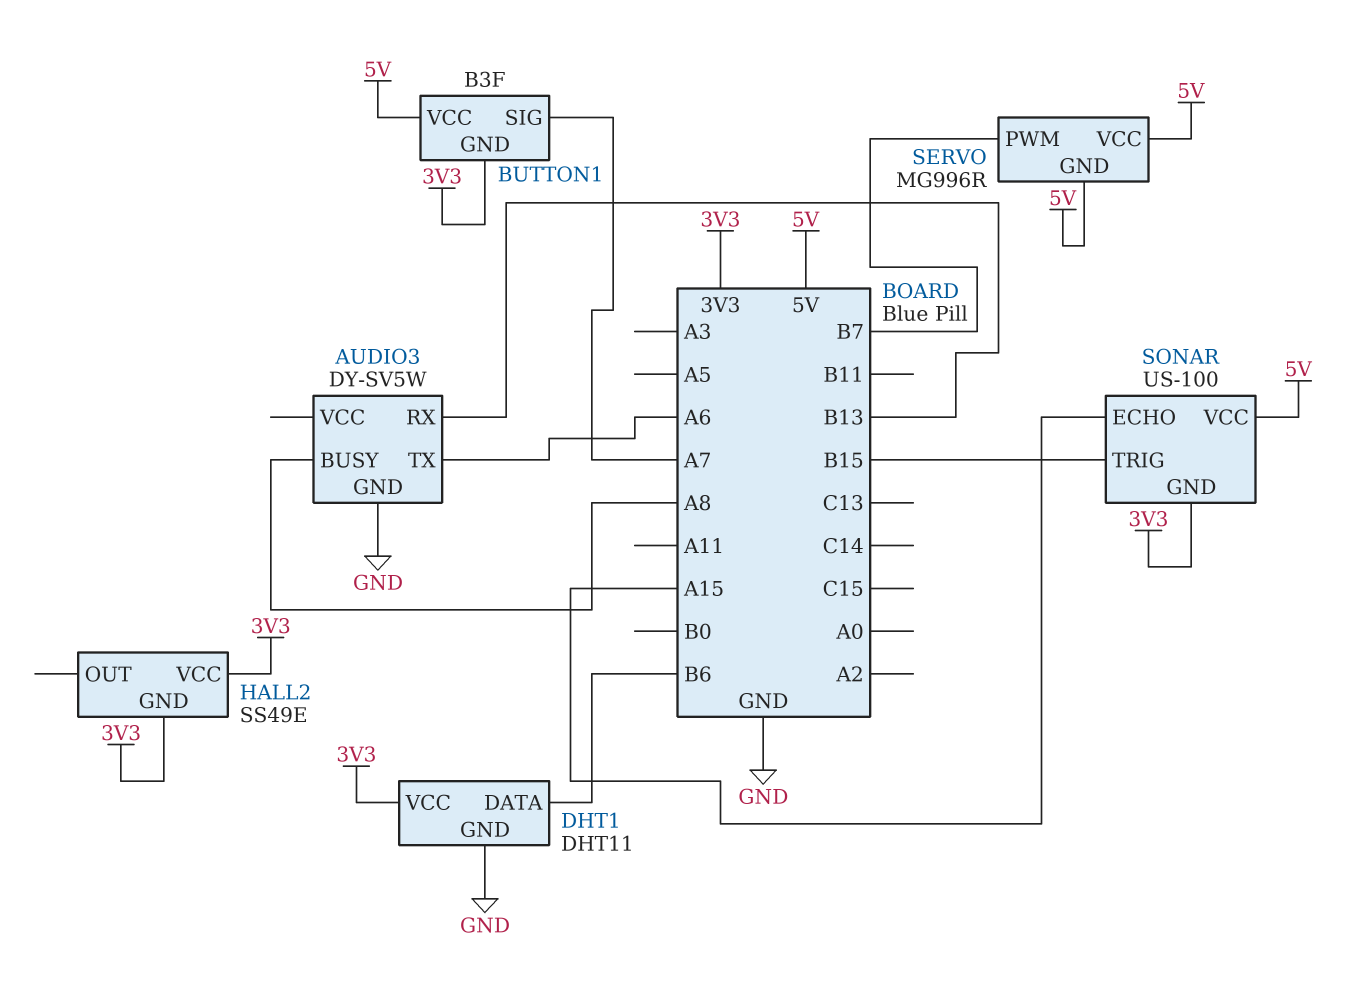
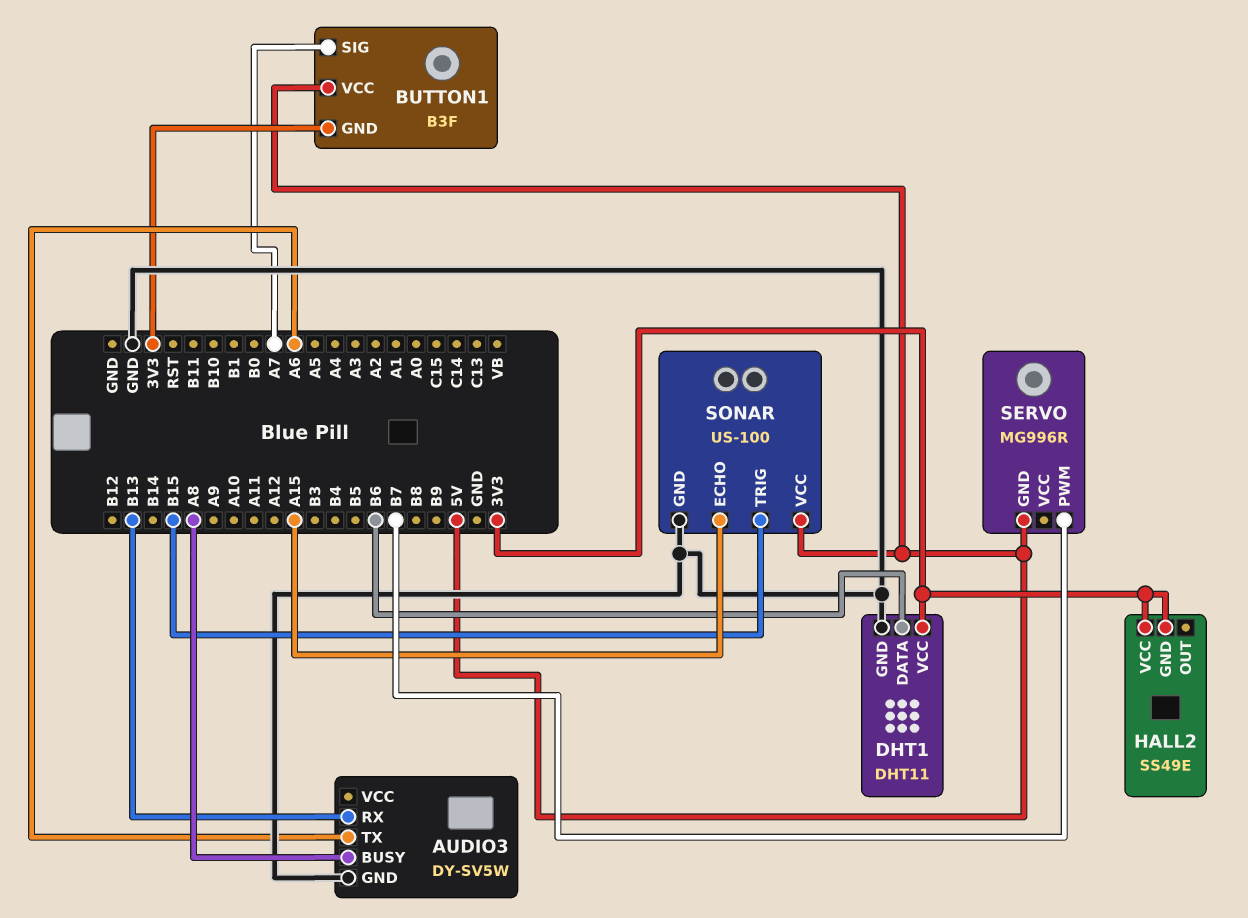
SERVO pin VCC: 5V -> none
SONAR pin GND: 3V3 -> GND

